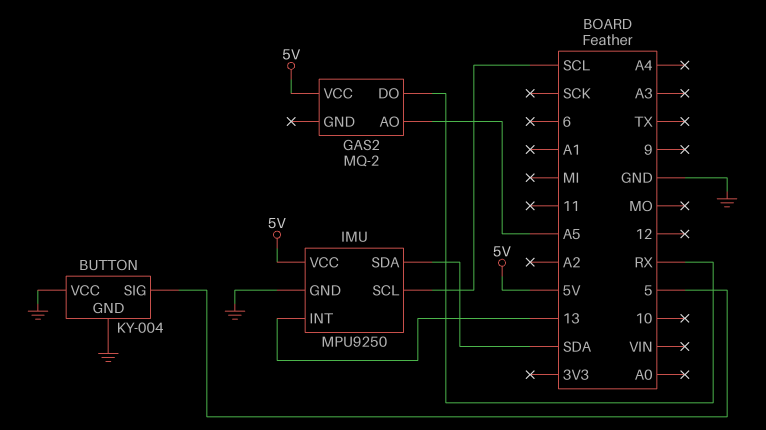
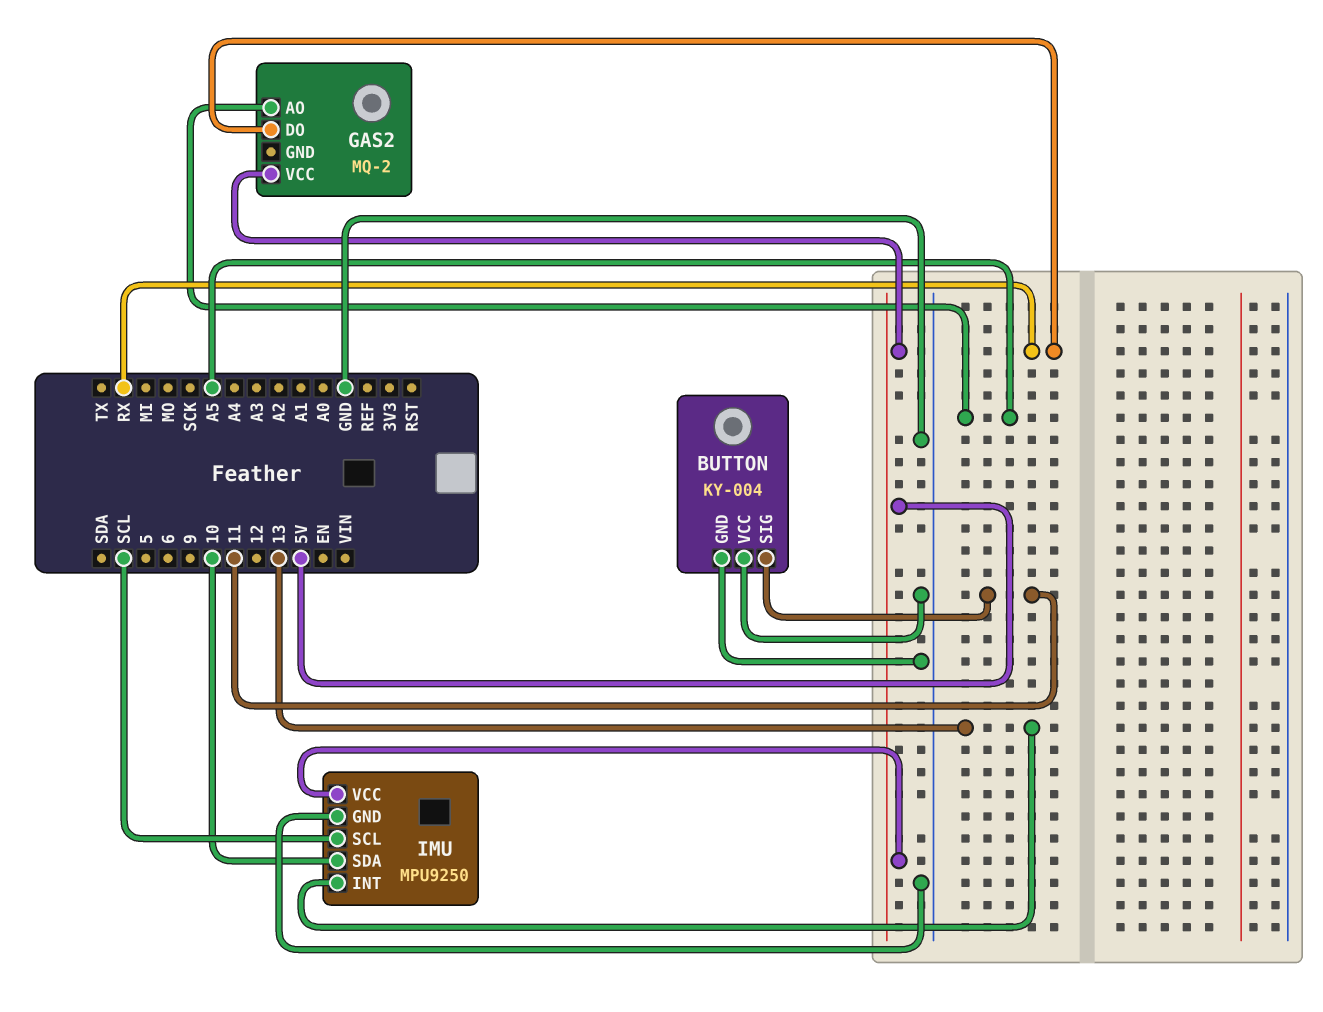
BUTTON pin SIG: 5 -> 11
IMU pin SDA: SDA -> 10

